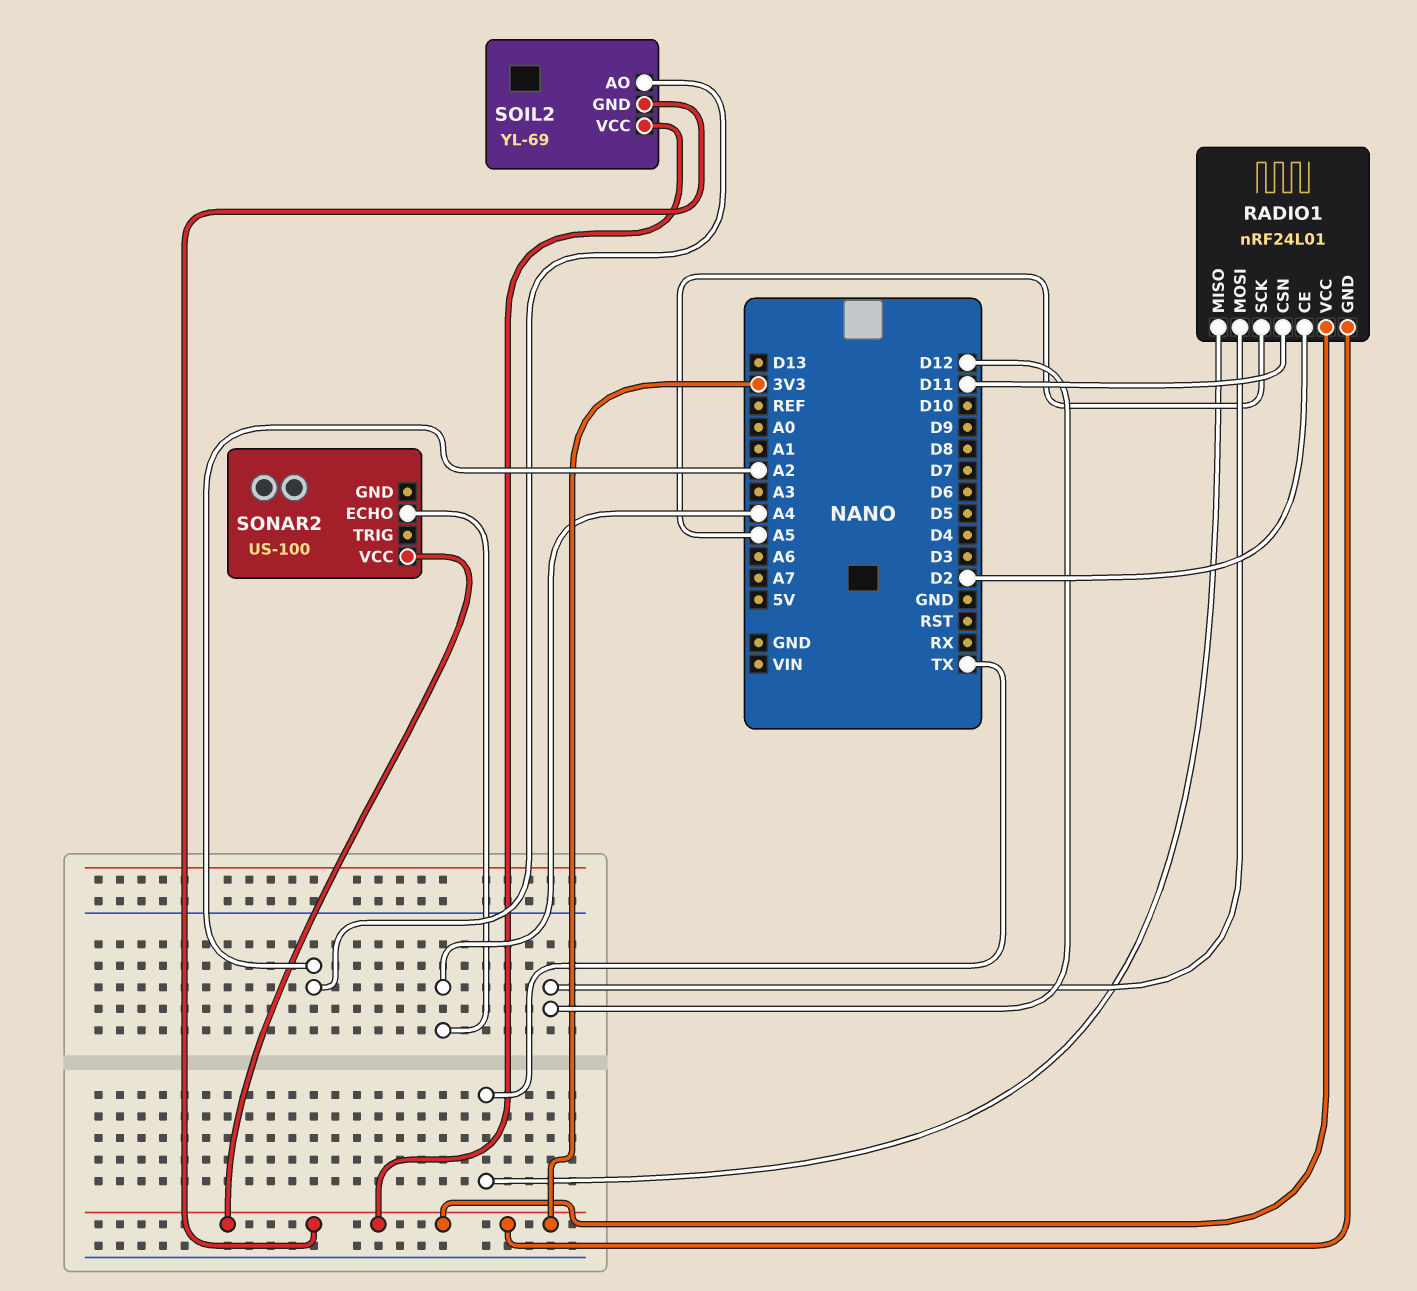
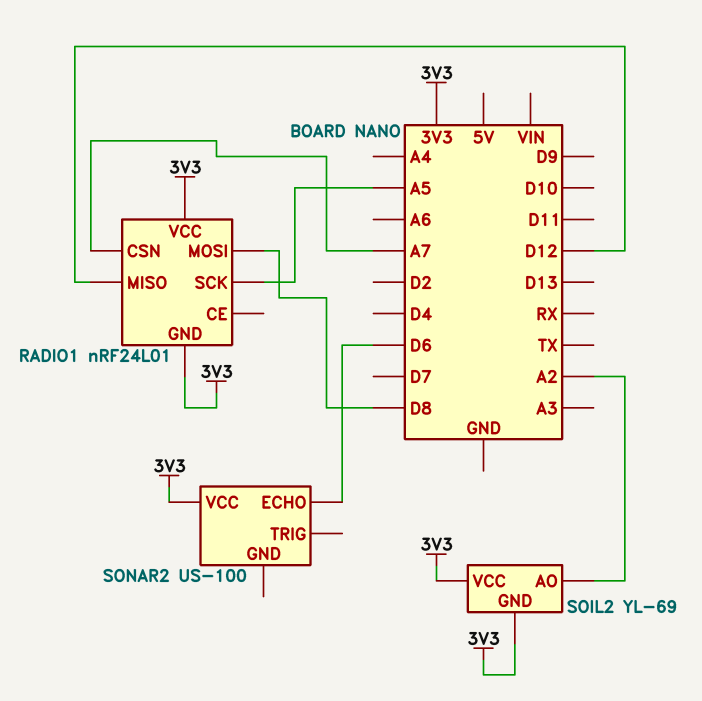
RADIO1 pin CE: D2 -> none
RADIO1 pin CSN: D11 -> A7
RADIO1 pin MISO: TX -> D12
RADIO1 pin MOSI: D12 -> D8
SONAR2 pin ECHO: A4 -> D6

